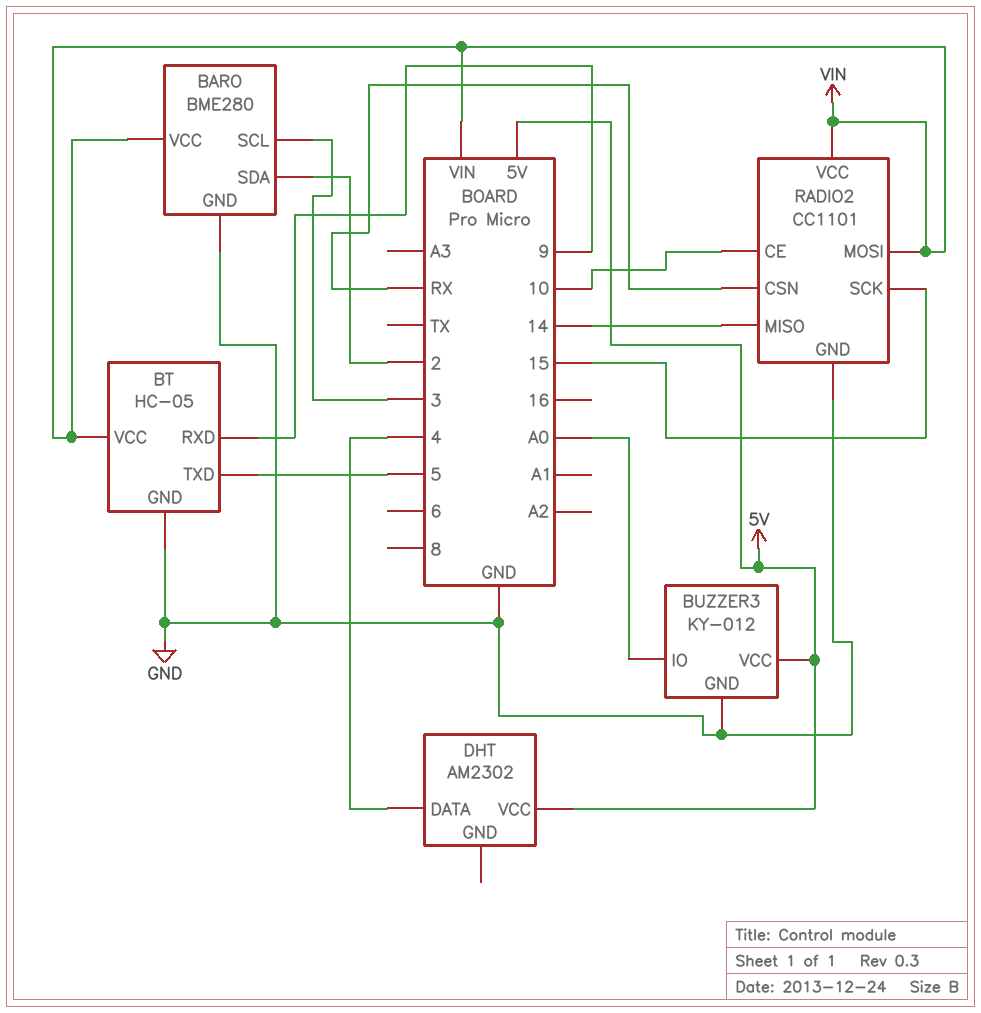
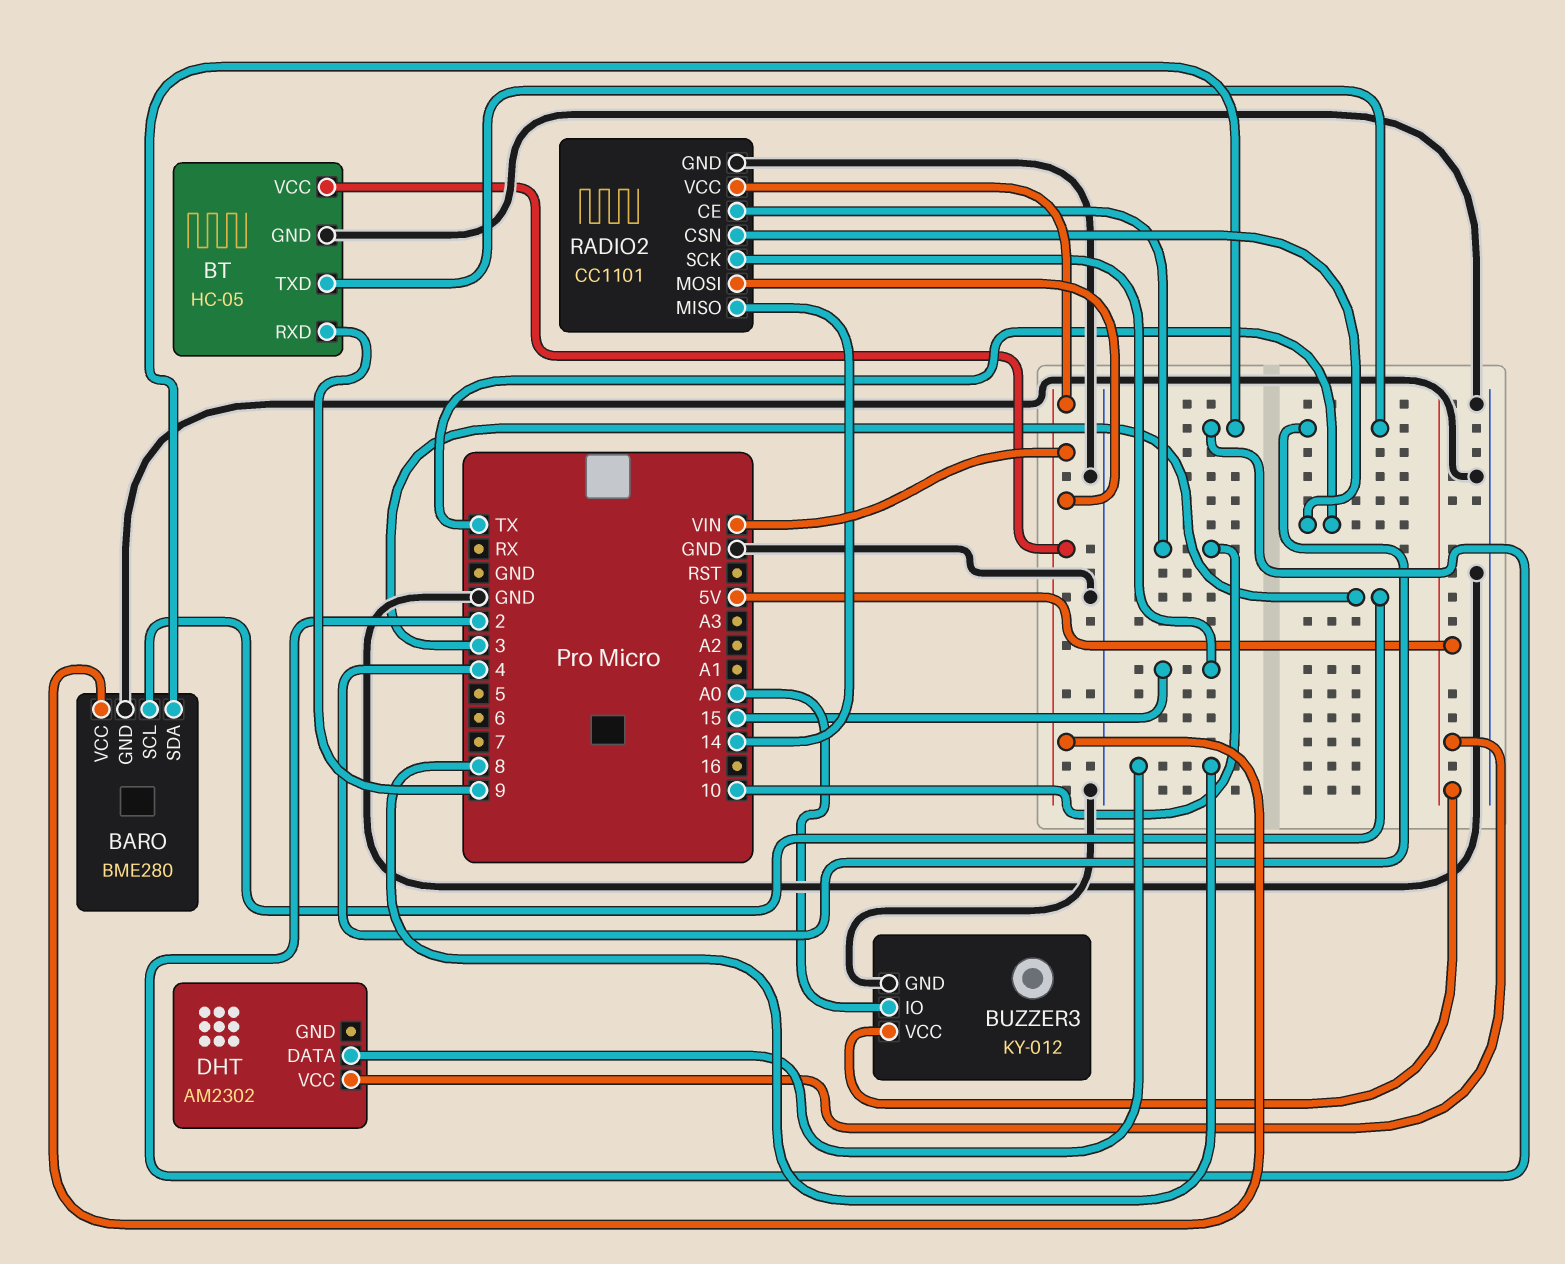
BT pin TXD: 5 -> 4
DHT pin DATA: 4 -> 8
RADIO2 pin CSN: RX -> TX

